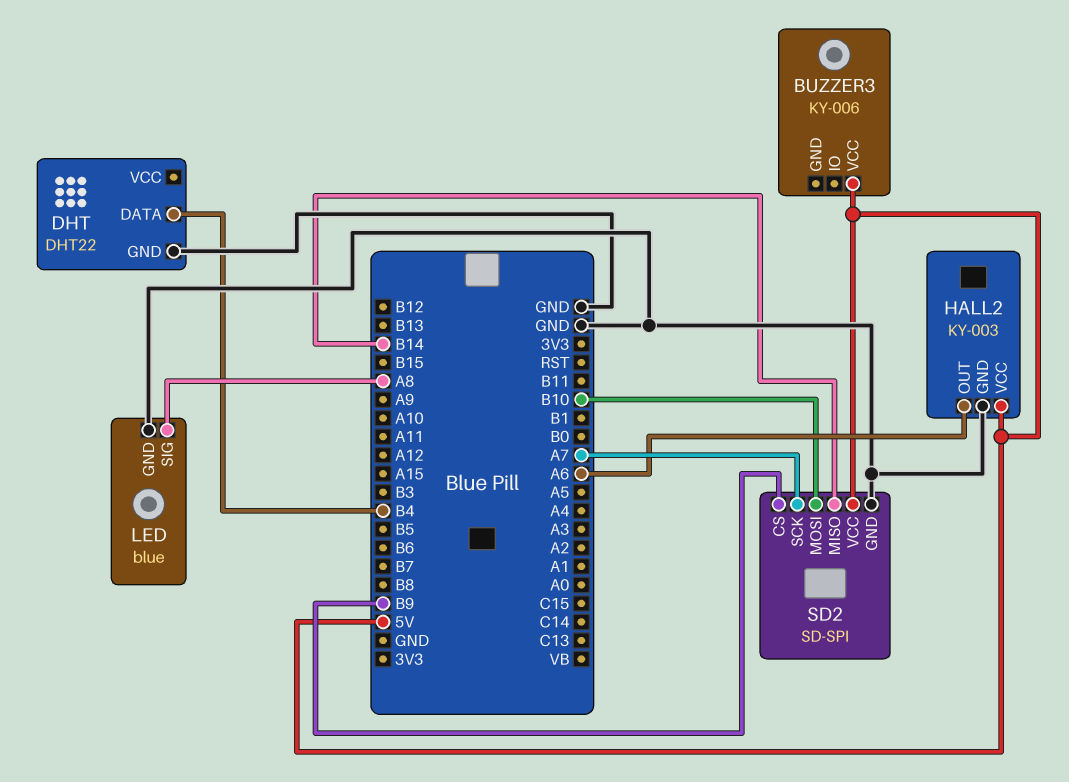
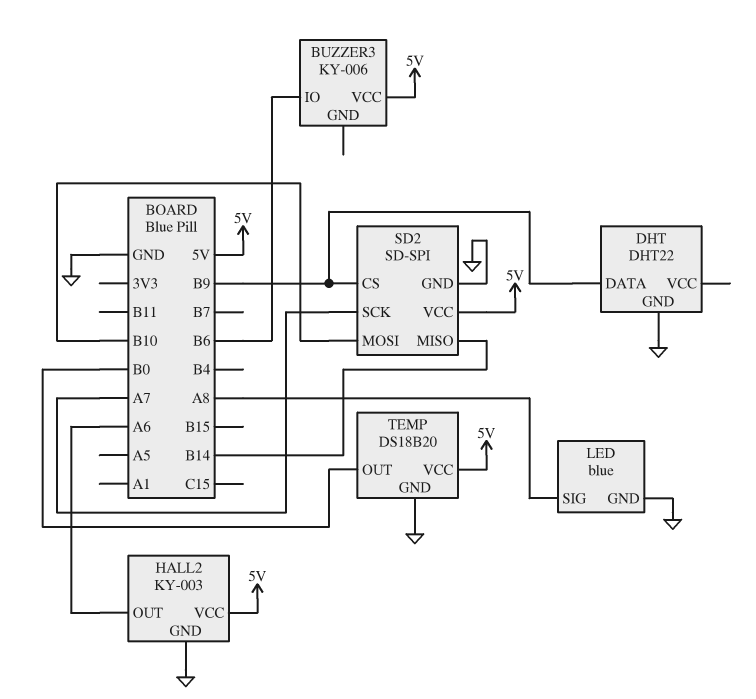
BUZZER3 pin IO: none -> B6
DHT pin DATA: B4 -> B9
TEMP: none -> DS18B20
TEMP pin GND: none -> GND
TEMP pin OUT: none -> B0
TEMP pin VCC: none -> 5V

